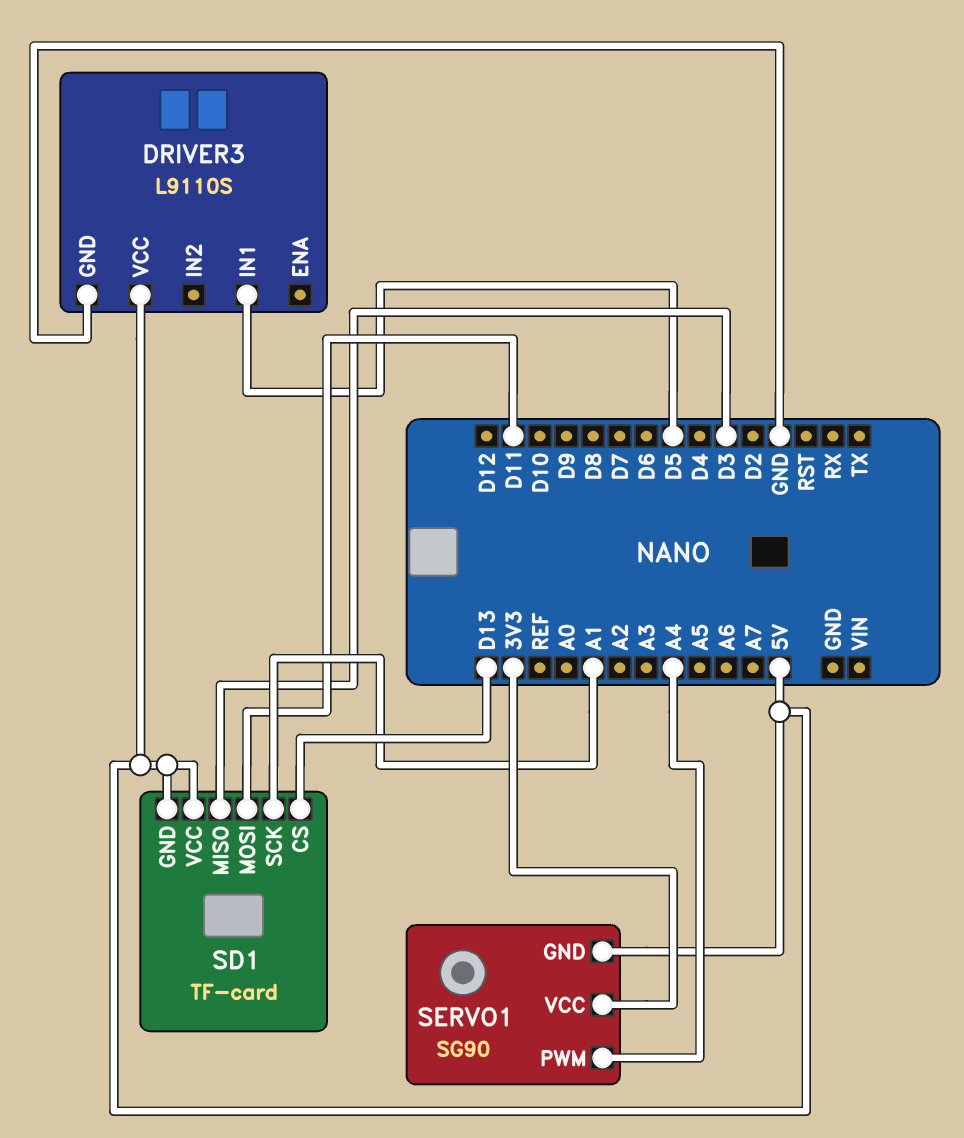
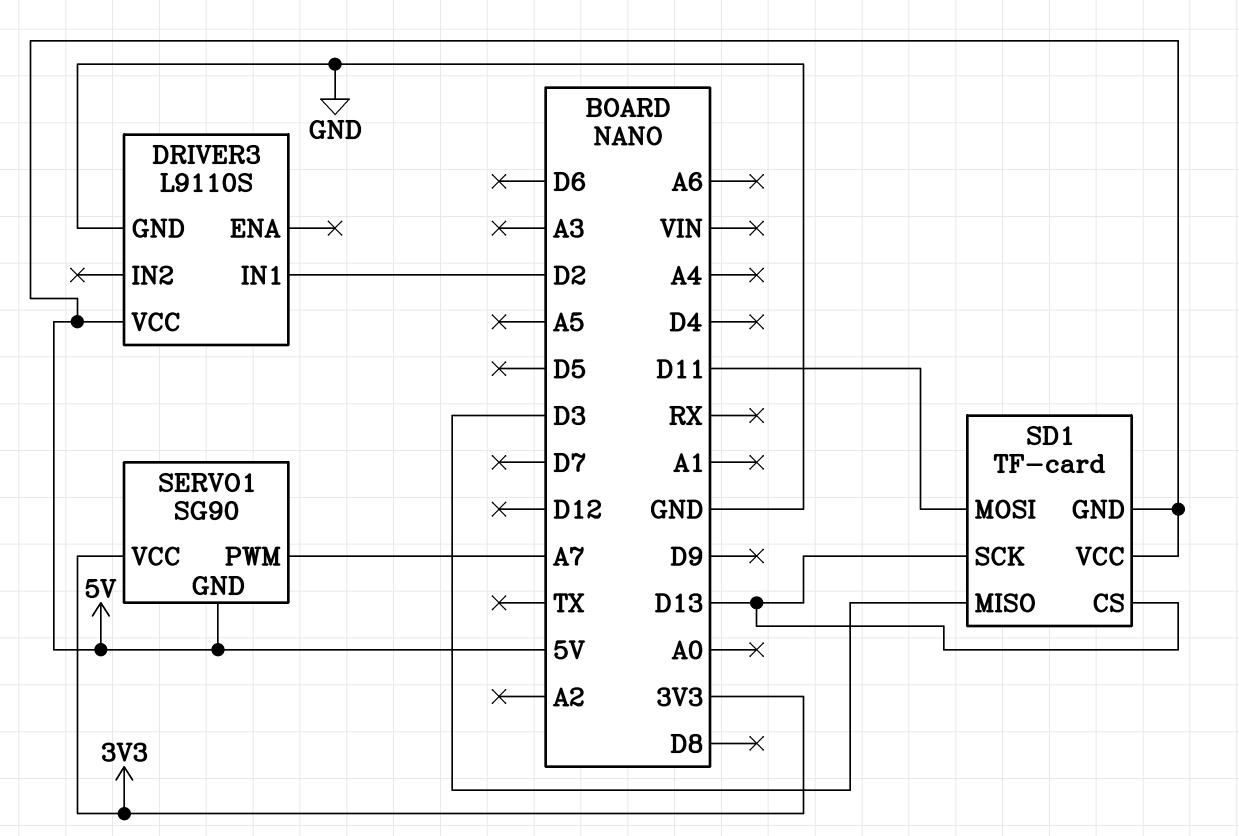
DRIVER3 pin IN1: D5 -> D2
SD1 pin SCK: A1 -> D13
SERVO1 pin PWM: A4 -> A7

